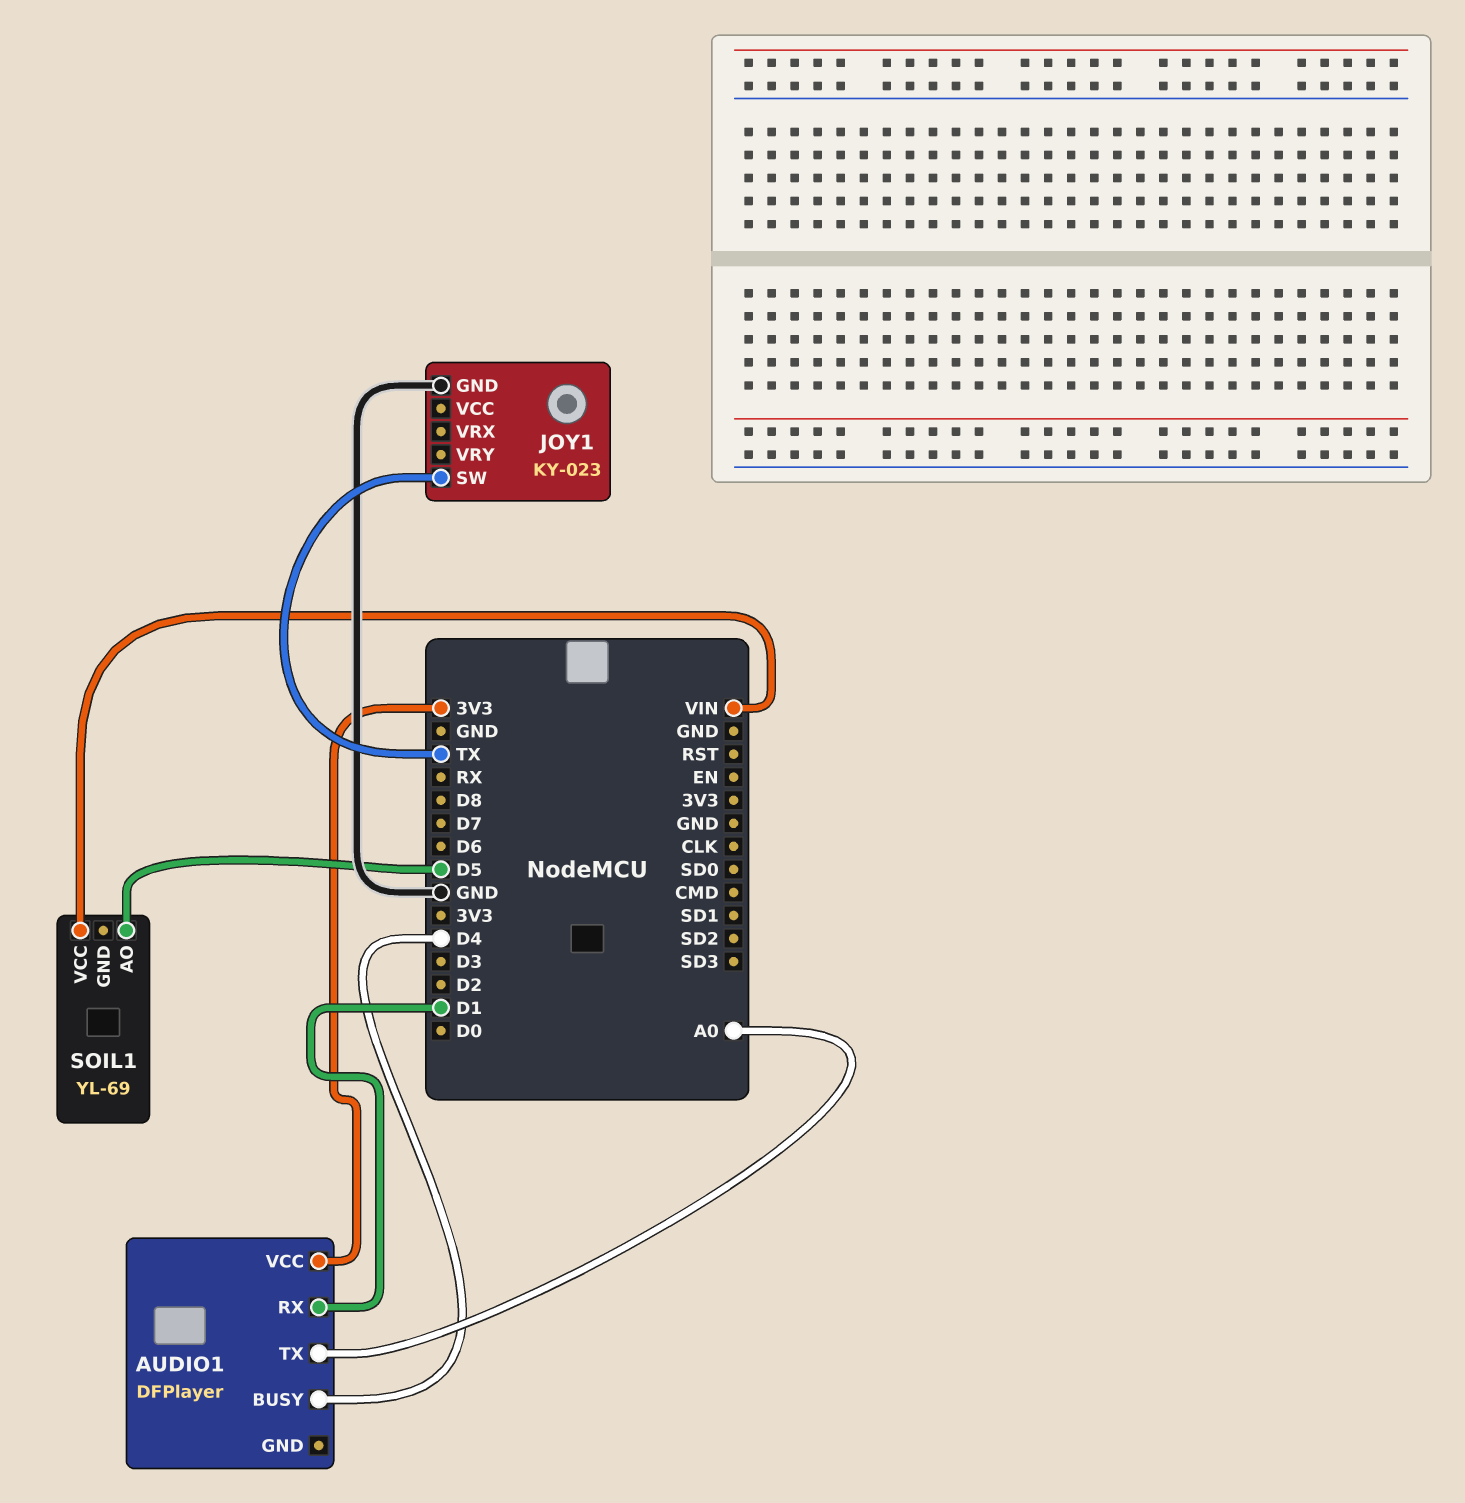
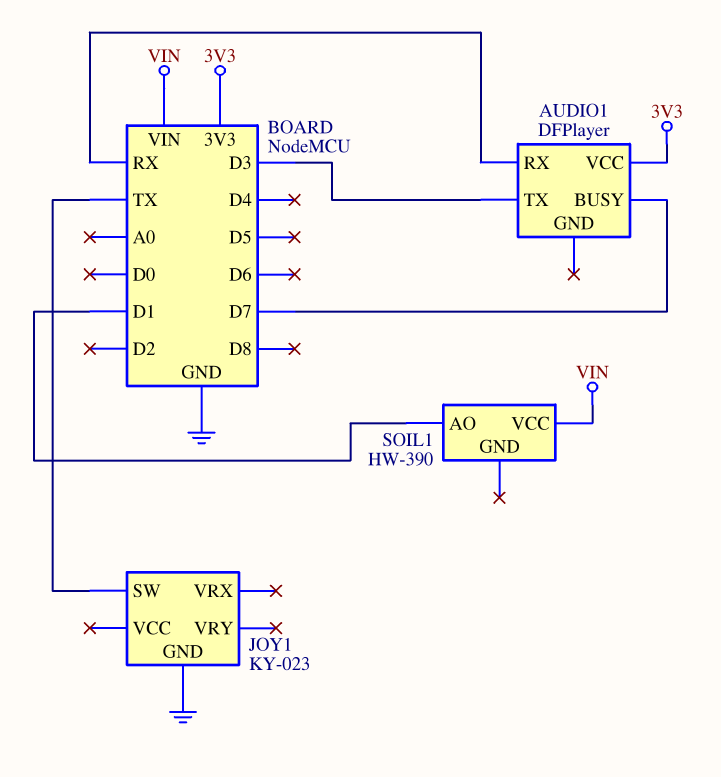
AUDIO1 pin BUSY: D4 -> D7
AUDIO1 pin RX: D1 -> RX
AUDIO1 pin TX: A0 -> D3
SOIL1: YL-69 -> HW-390
SOIL1 pin AO: D5 -> D1

